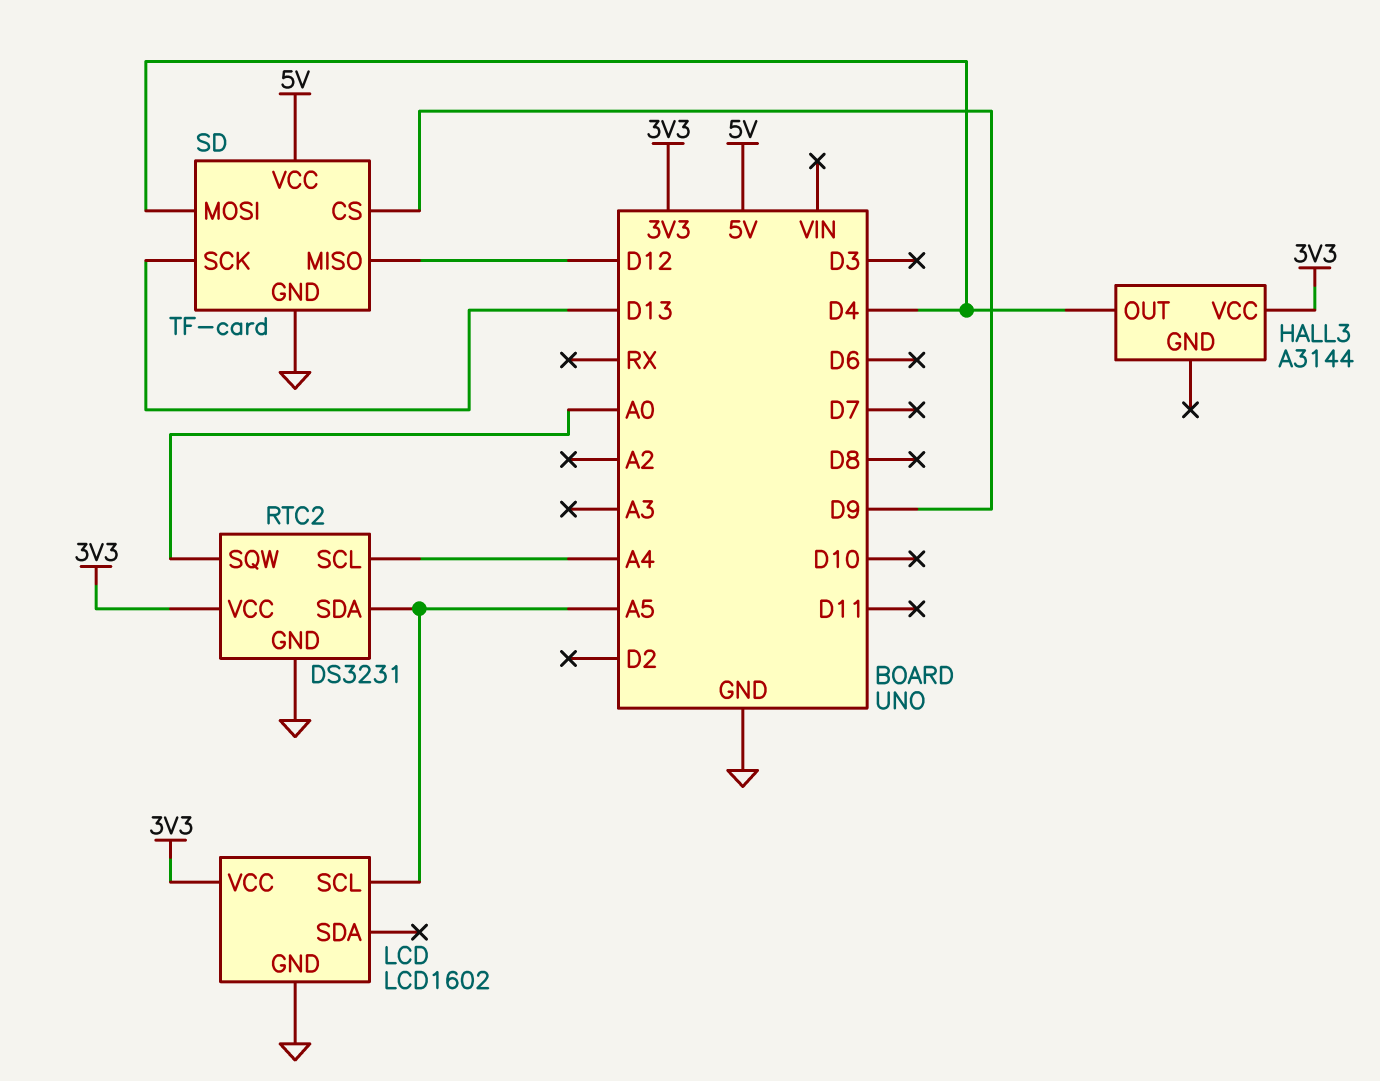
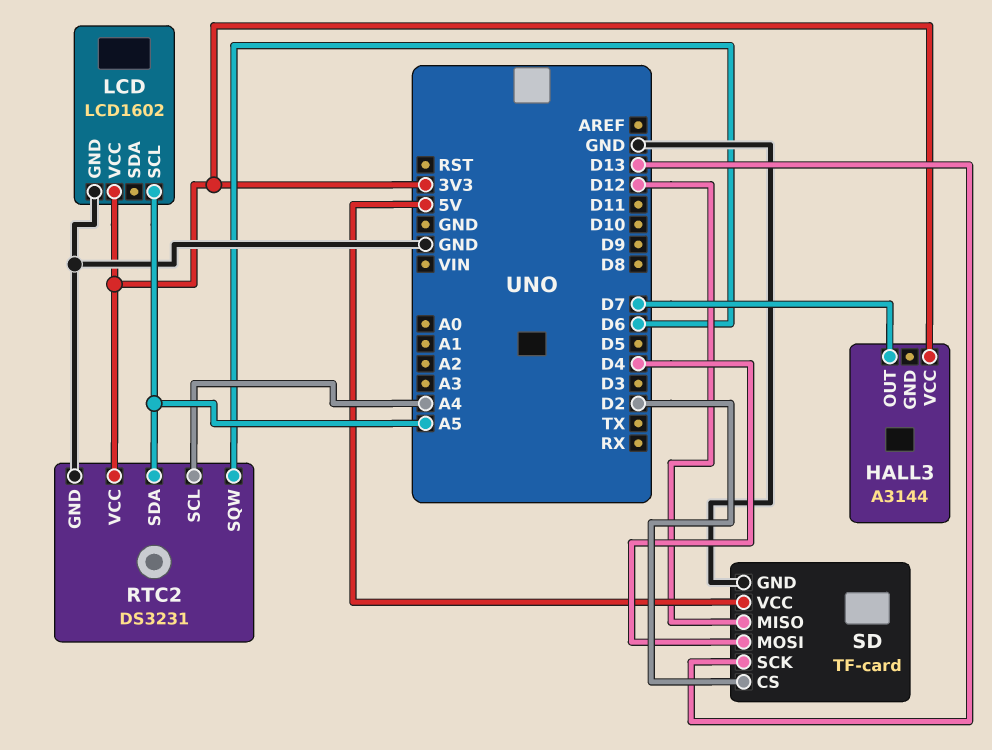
HALL3 pin OUT: D4 -> D7
RTC2 pin SQW: A0 -> D6
SD pin CS: D9 -> D2

